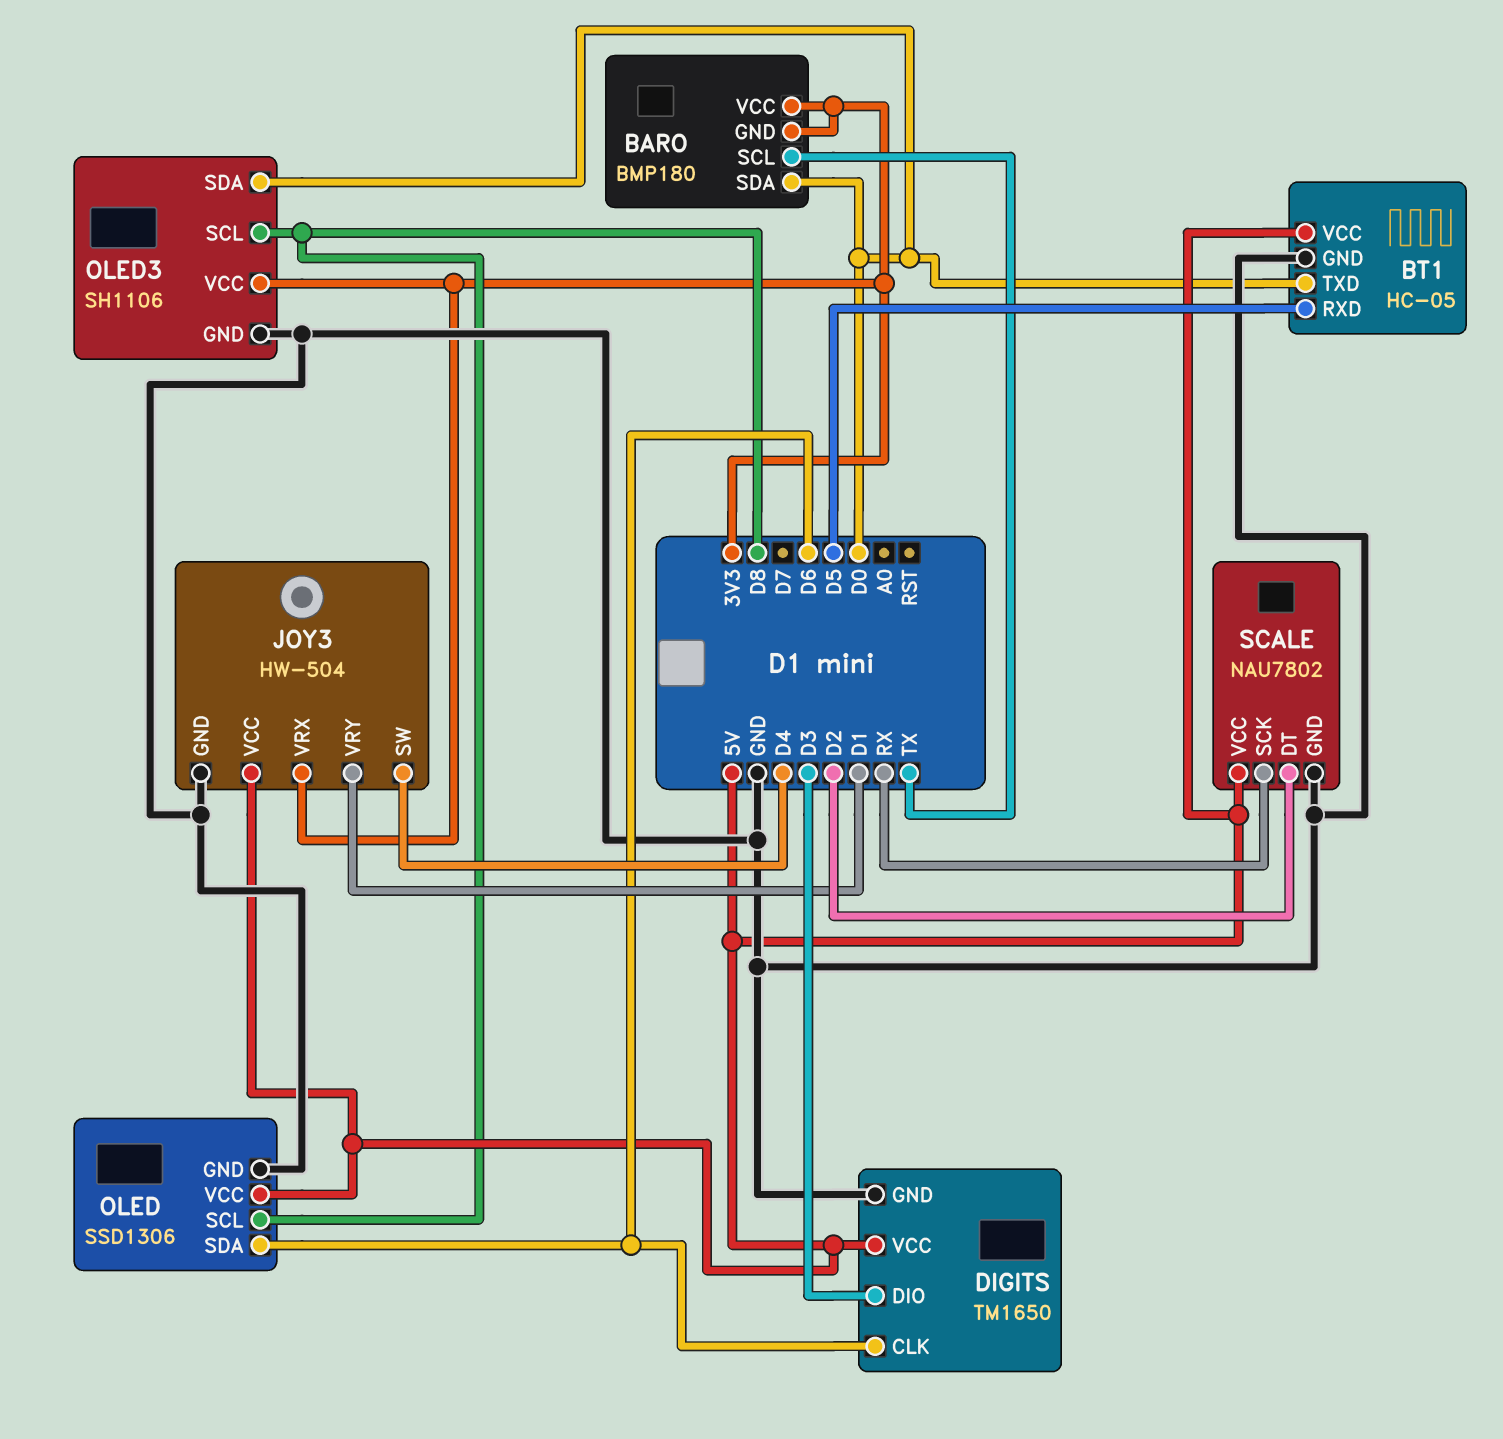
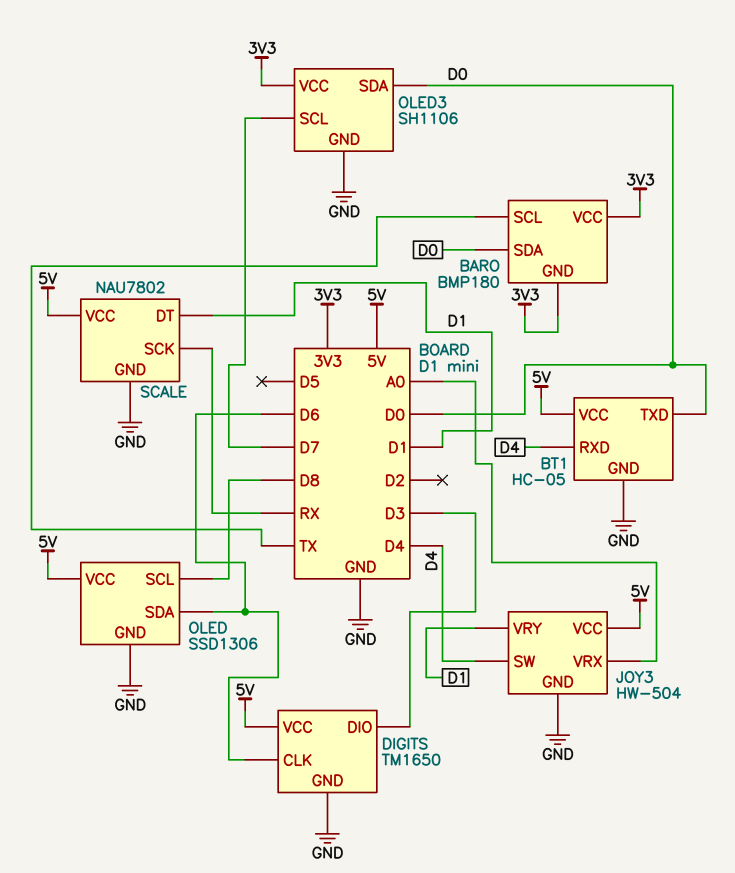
BT1 pin RXD: D5 -> D4
JOY3 pin VRX: 3V3 -> A0
OLED3 pin SCL: D8 -> D7
SCALE pin DT: D2 -> D1

